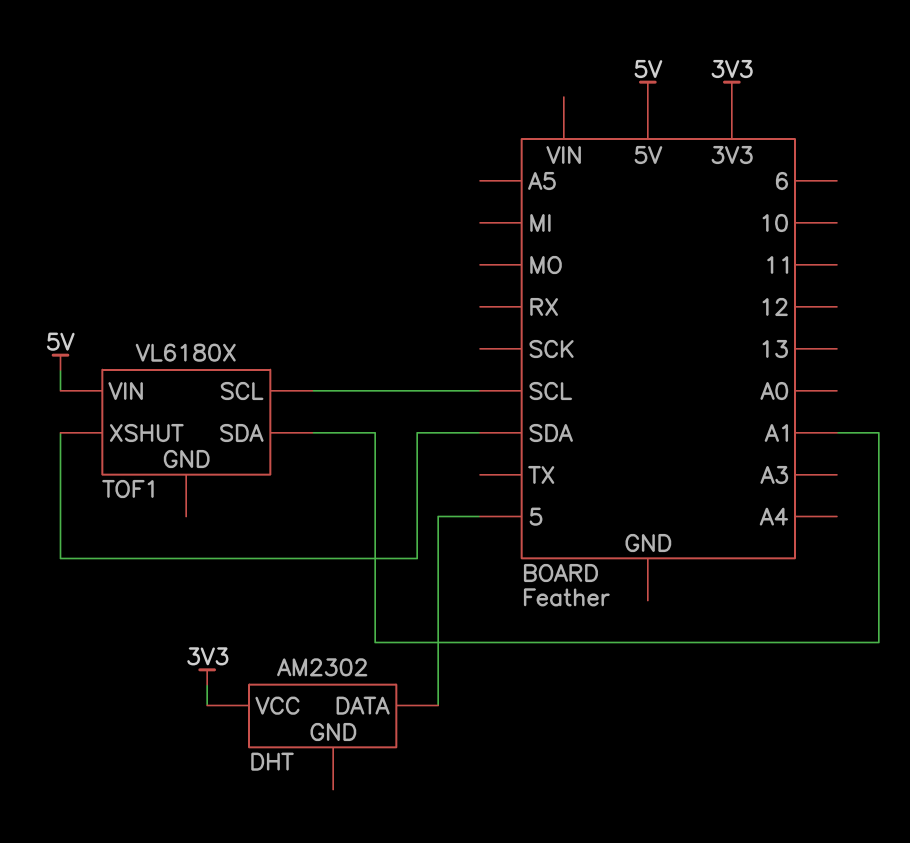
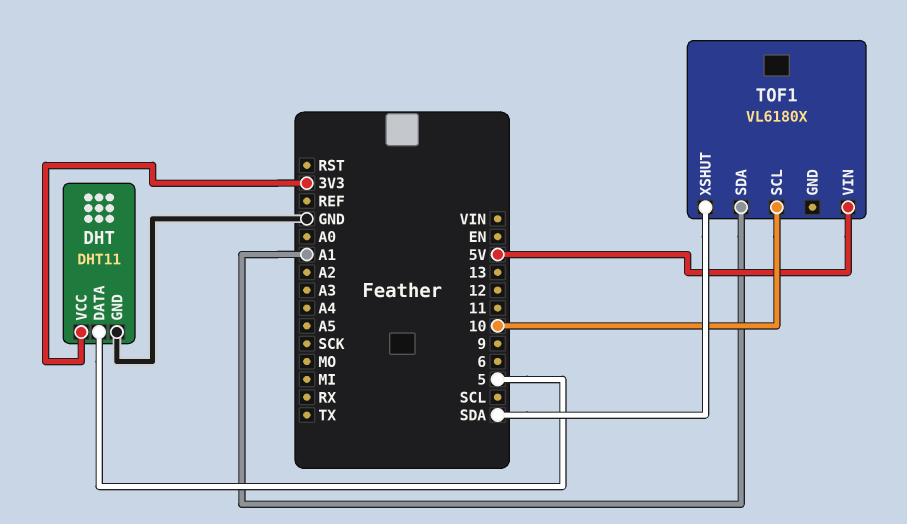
DHT: AM2302 -> DHT11
DHT pin GND: none -> GND
TOF1 pin SCL: SCL -> 10

